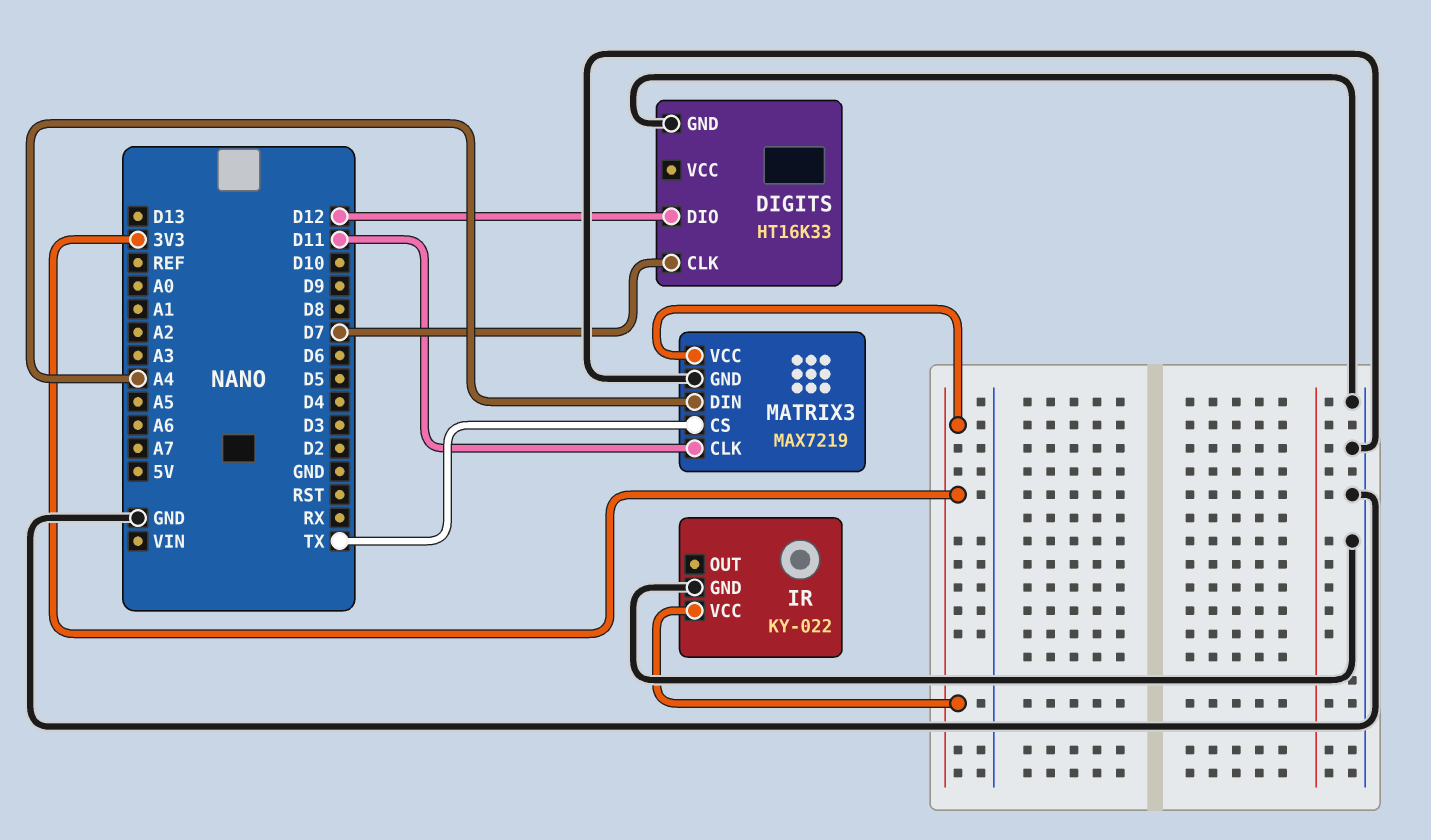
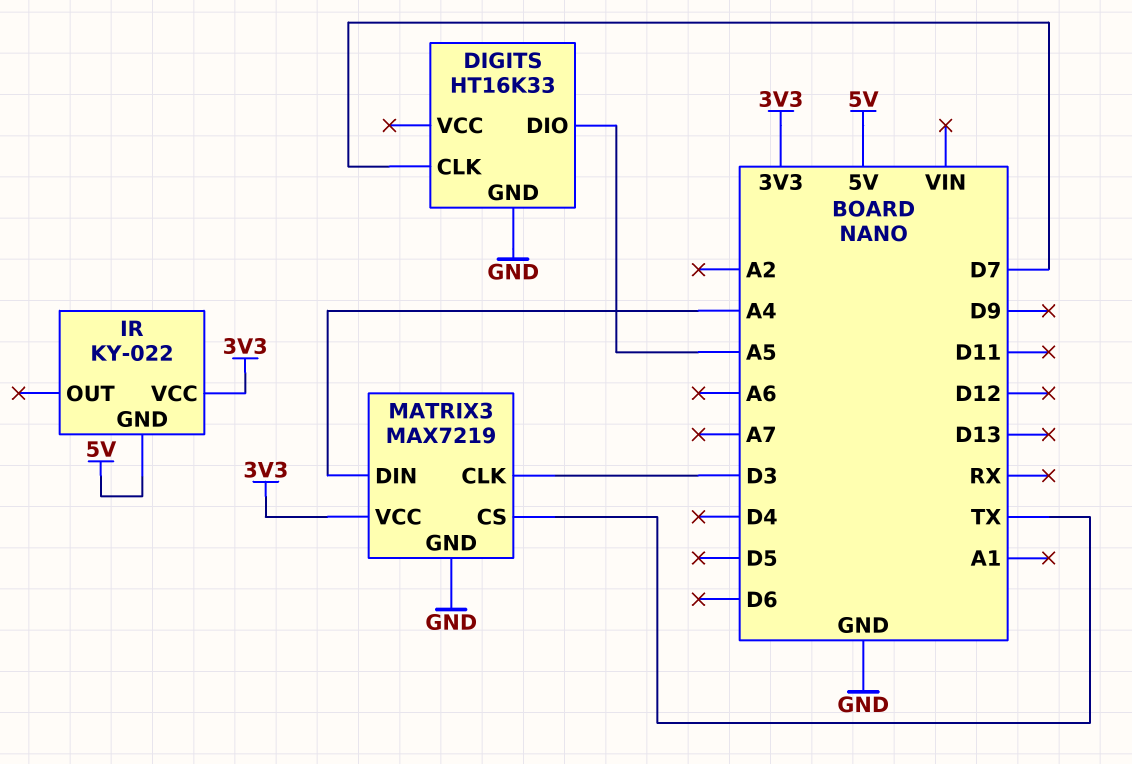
DIGITS pin DIO: D12 -> A5
IR pin GND: GND -> 5V
MATRIX3 pin CLK: D11 -> D3

